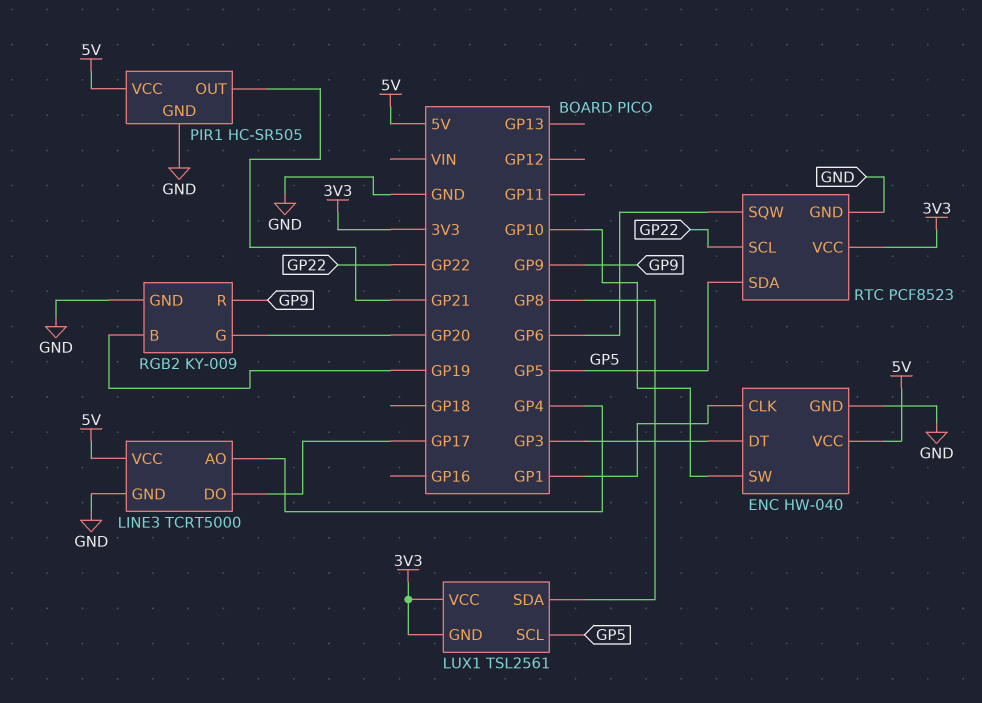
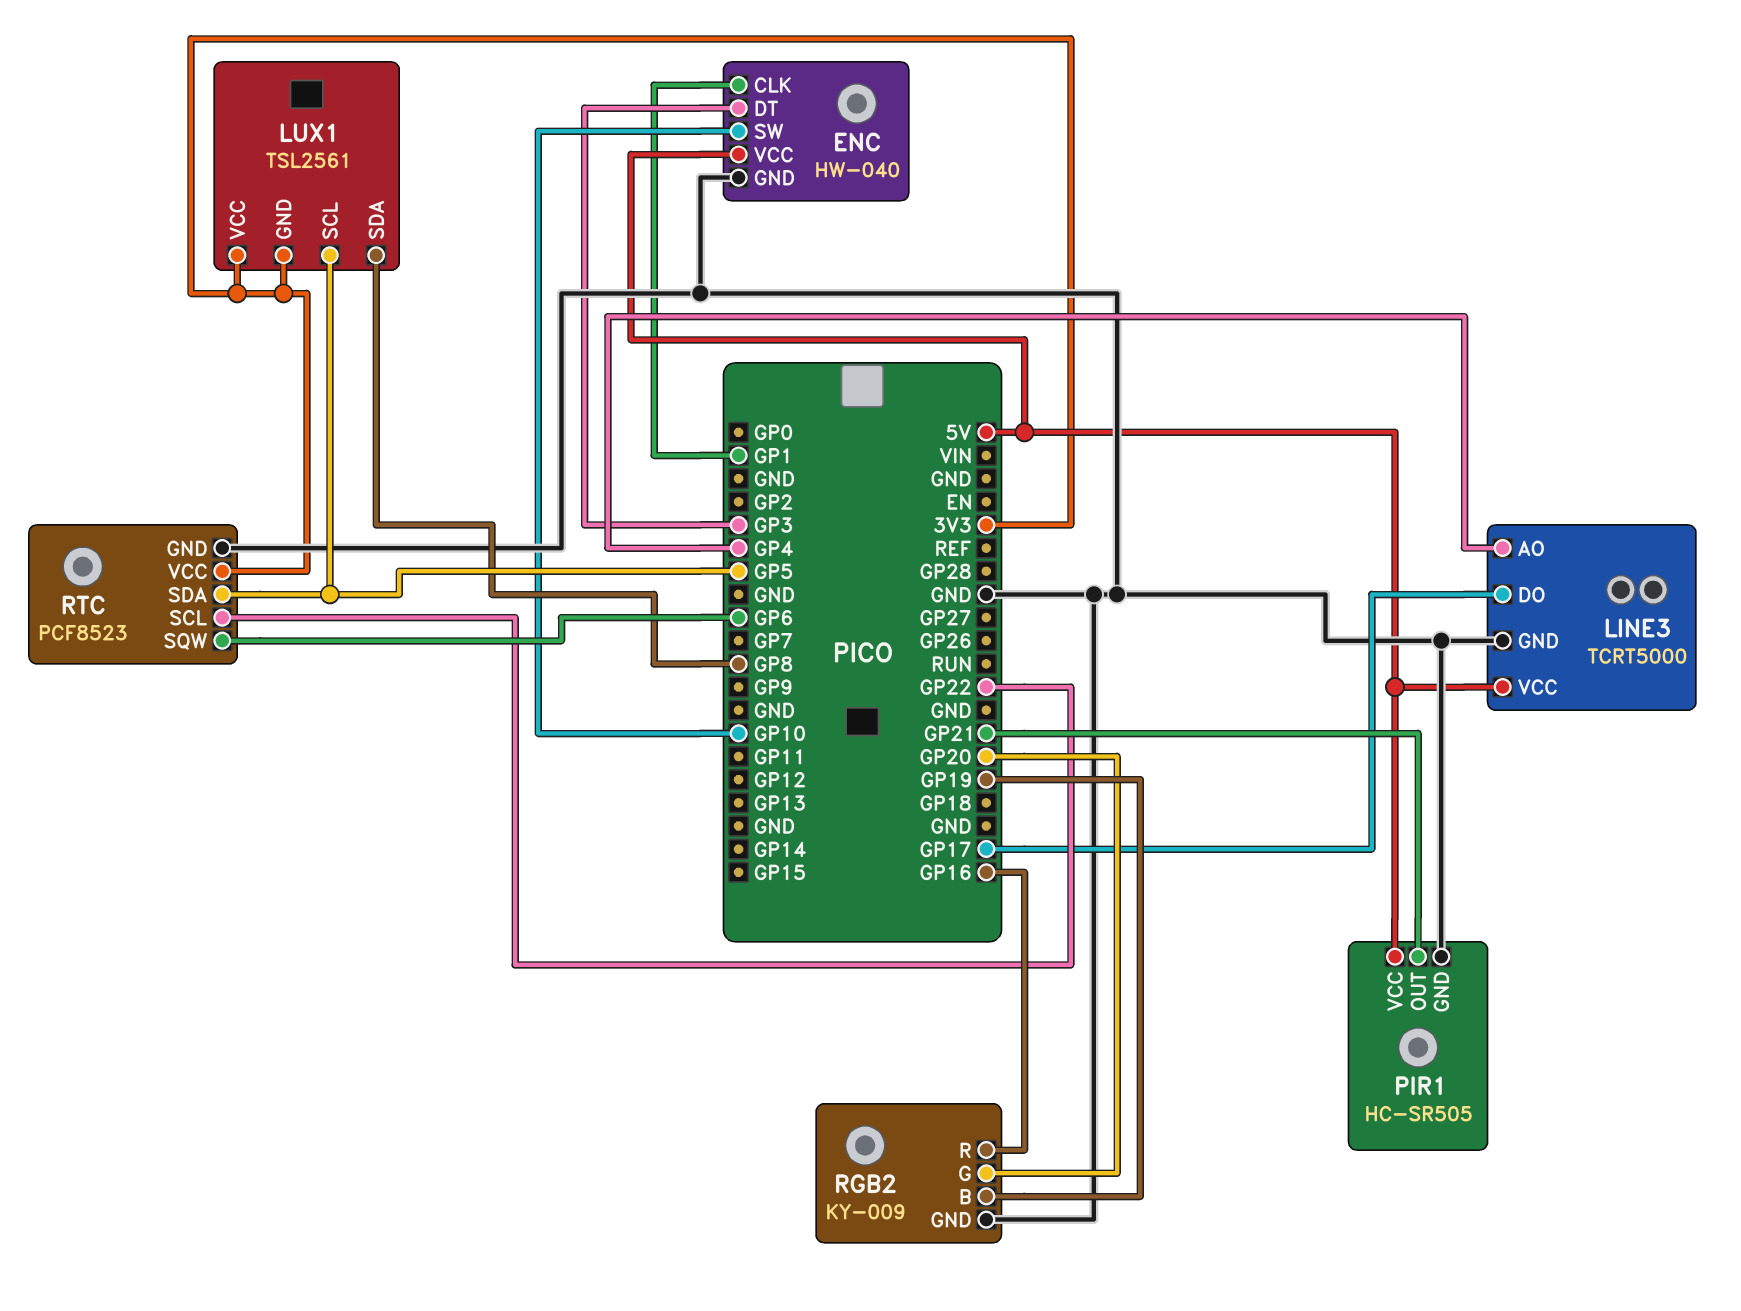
RGB2 pin R: GP9 -> GP16

